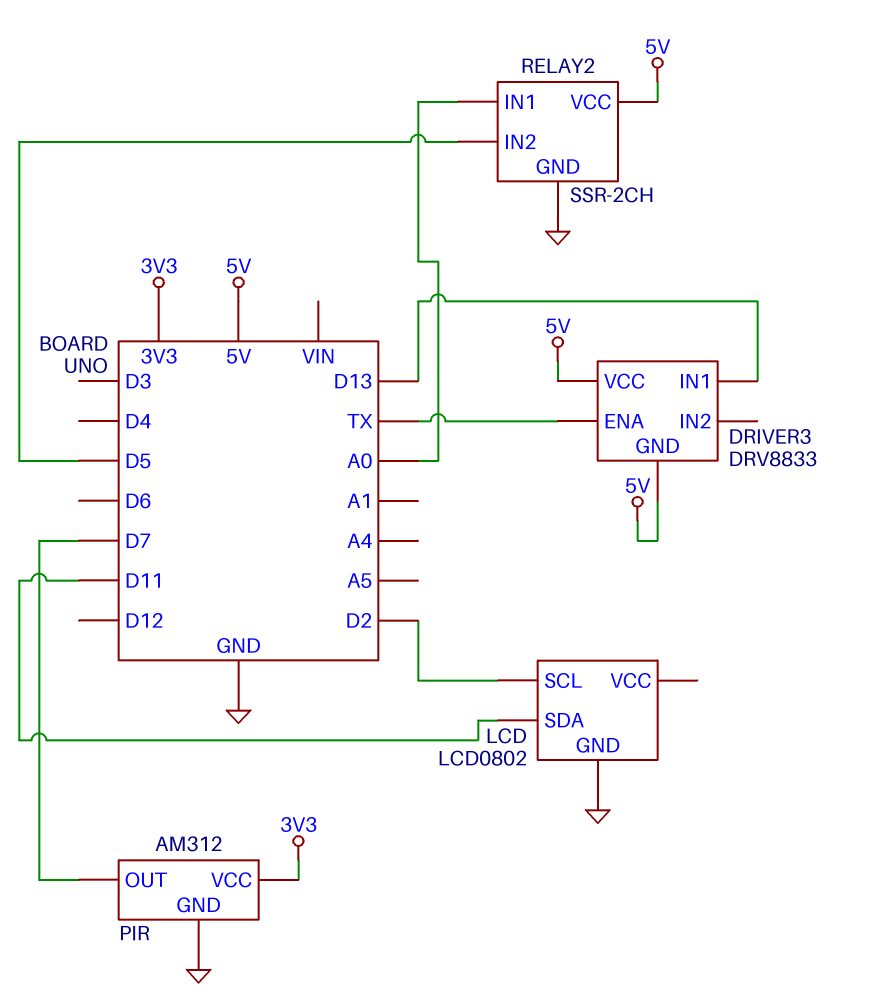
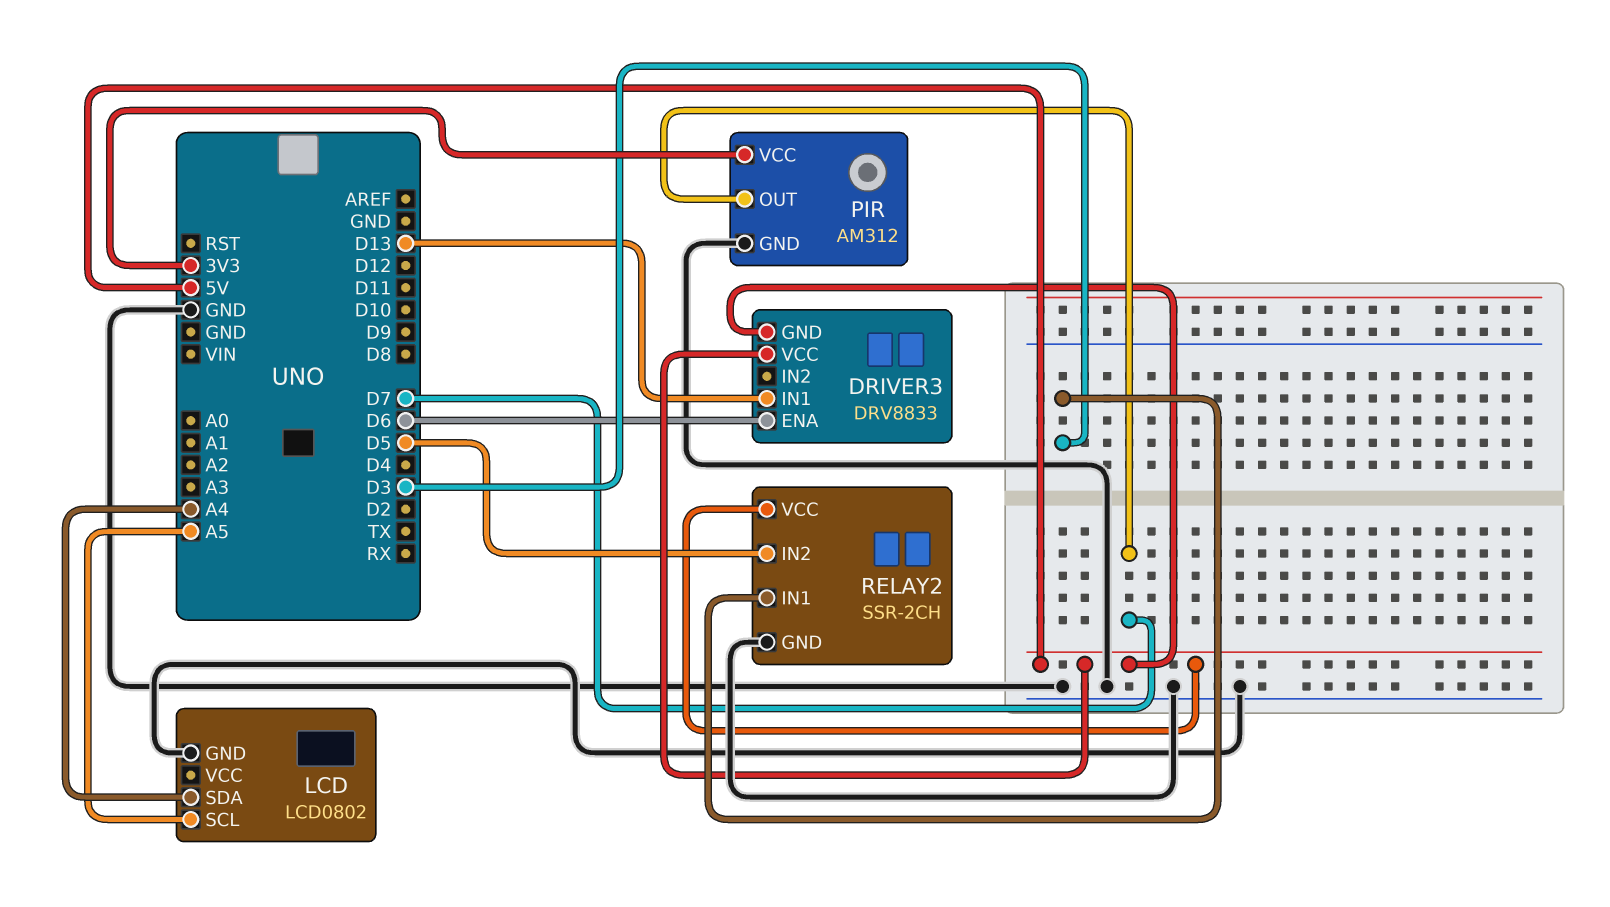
DRIVER3 pin ENA: TX -> D6
LCD pin SCL: D2 -> A5
LCD pin SDA: D11 -> A4
RELAY2 pin IN1: A0 -> D3

